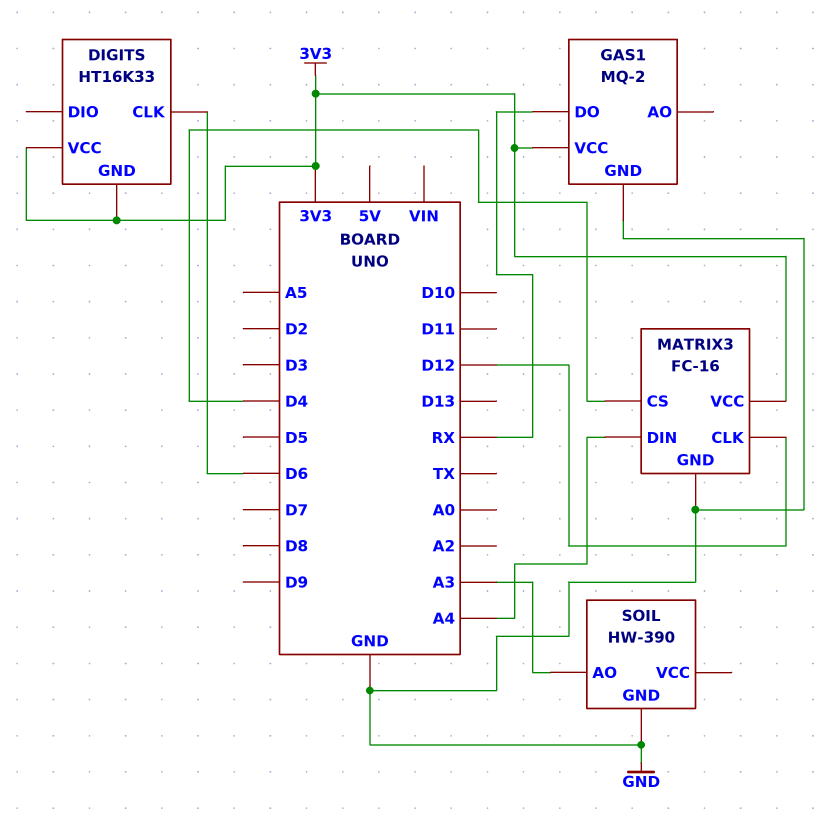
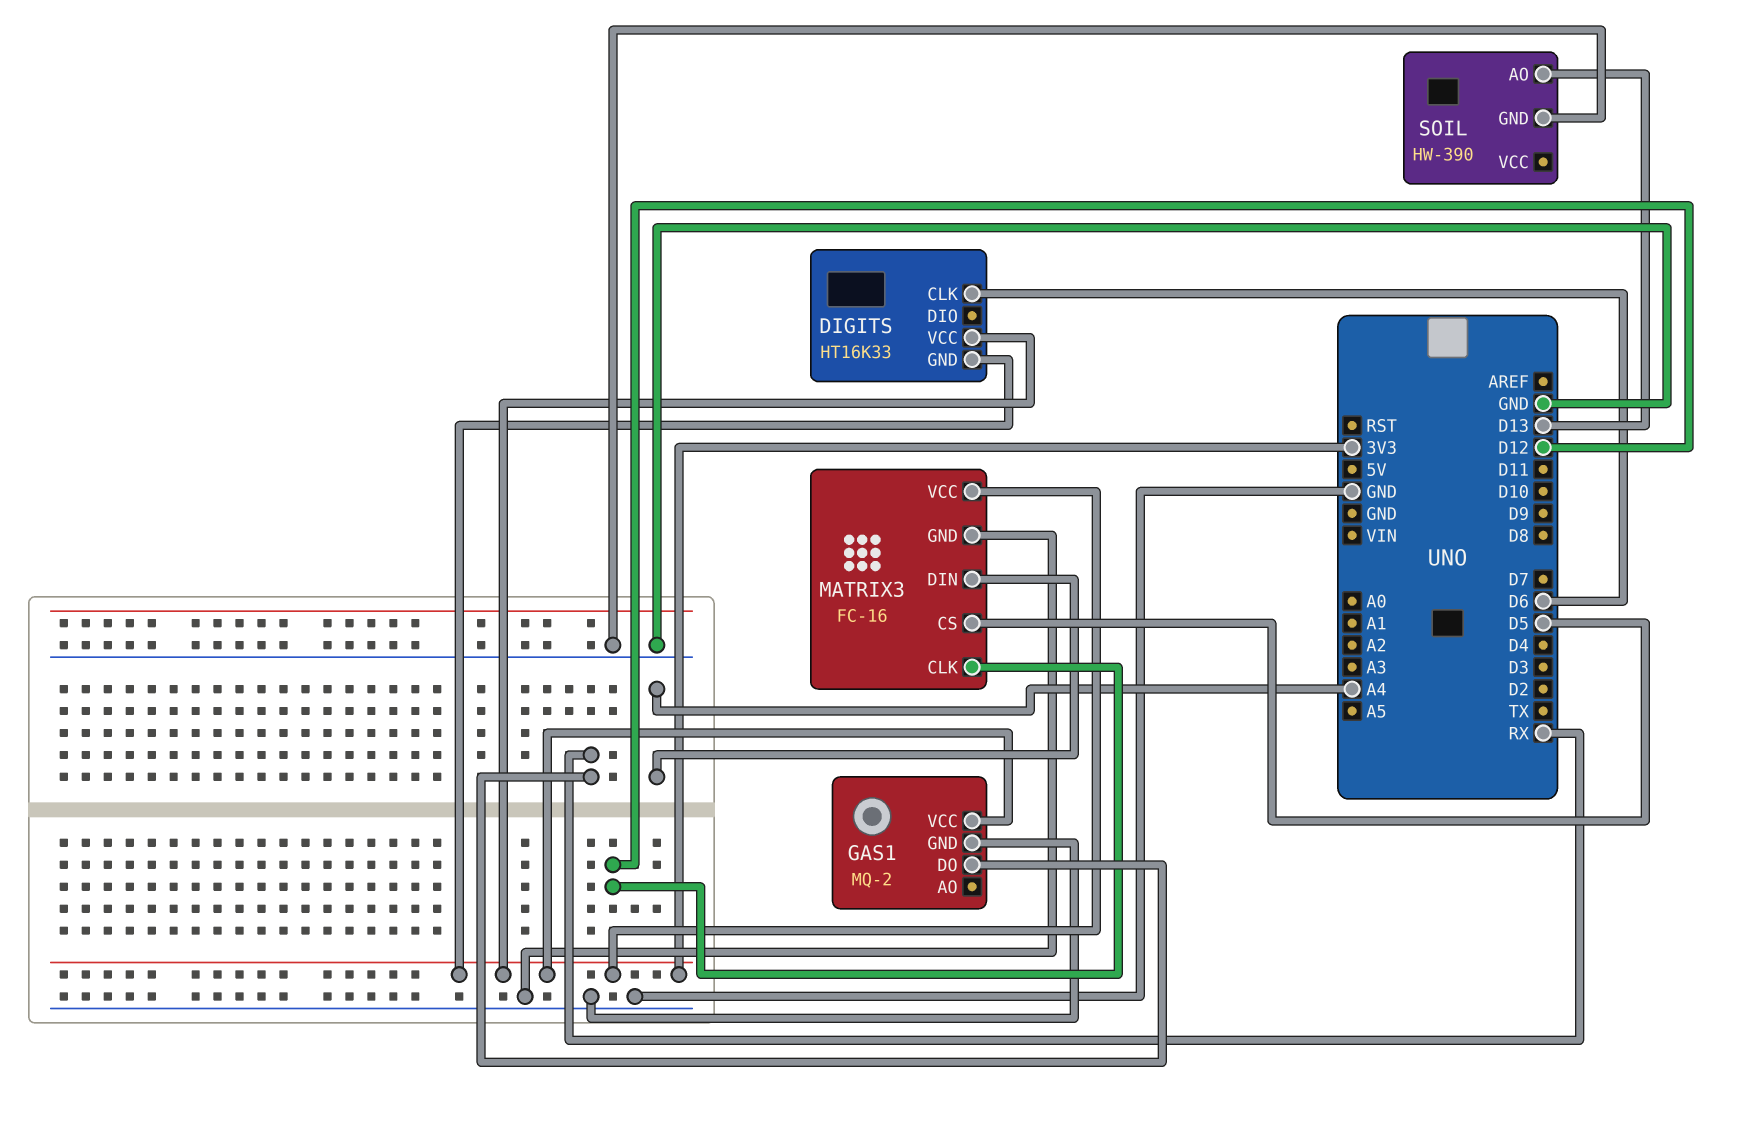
MATRIX3 pin CS: D4 -> D5
SOIL pin AO: A3 -> D13

